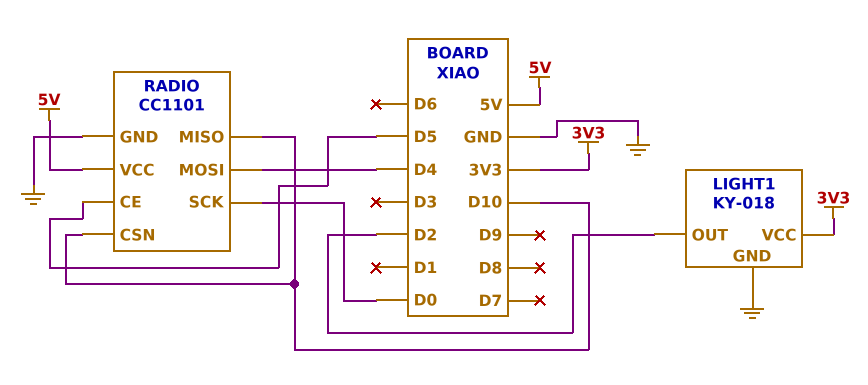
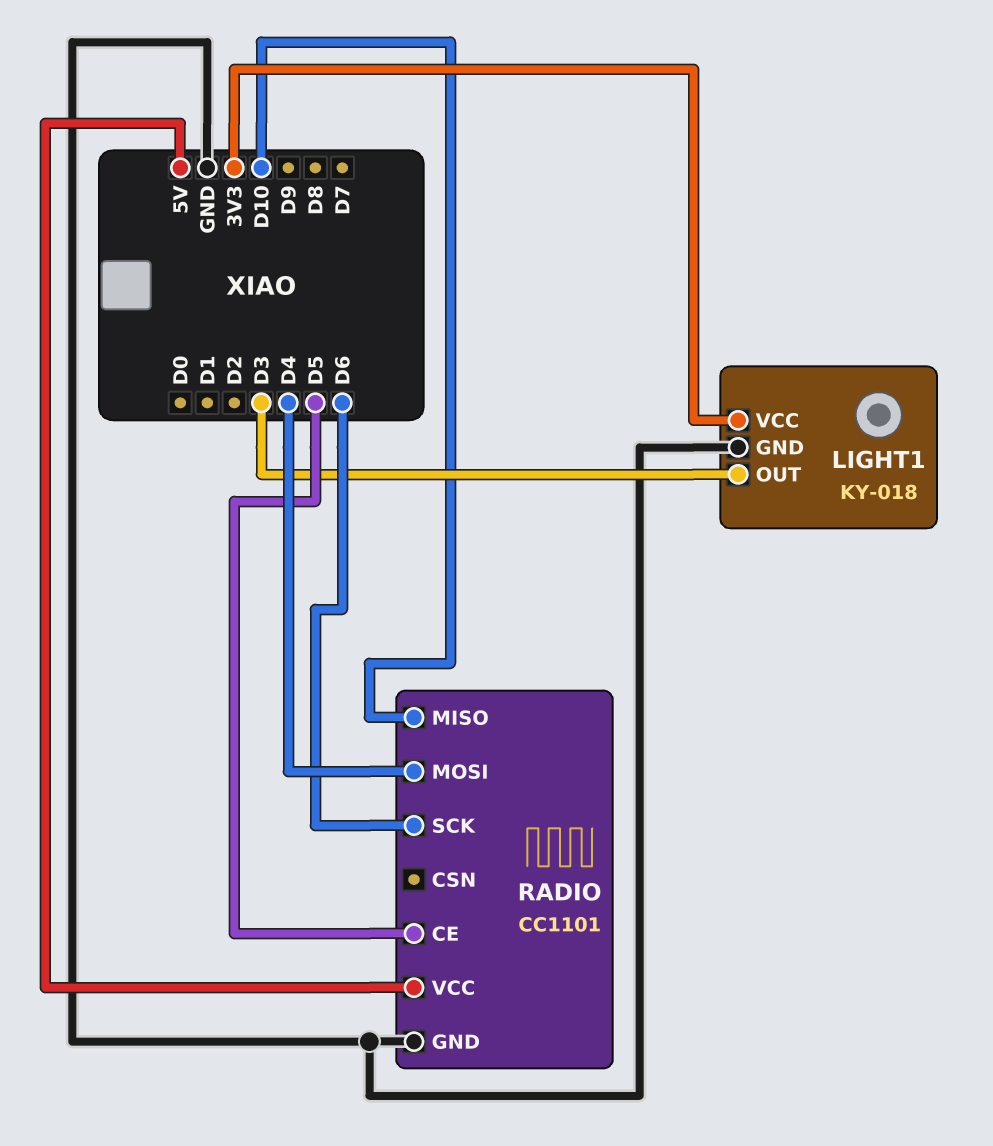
LIGHT1 pin OUT: D2 -> D3
RADIO pin CSN: D10 -> none
RADIO pin SCK: D0 -> D6

